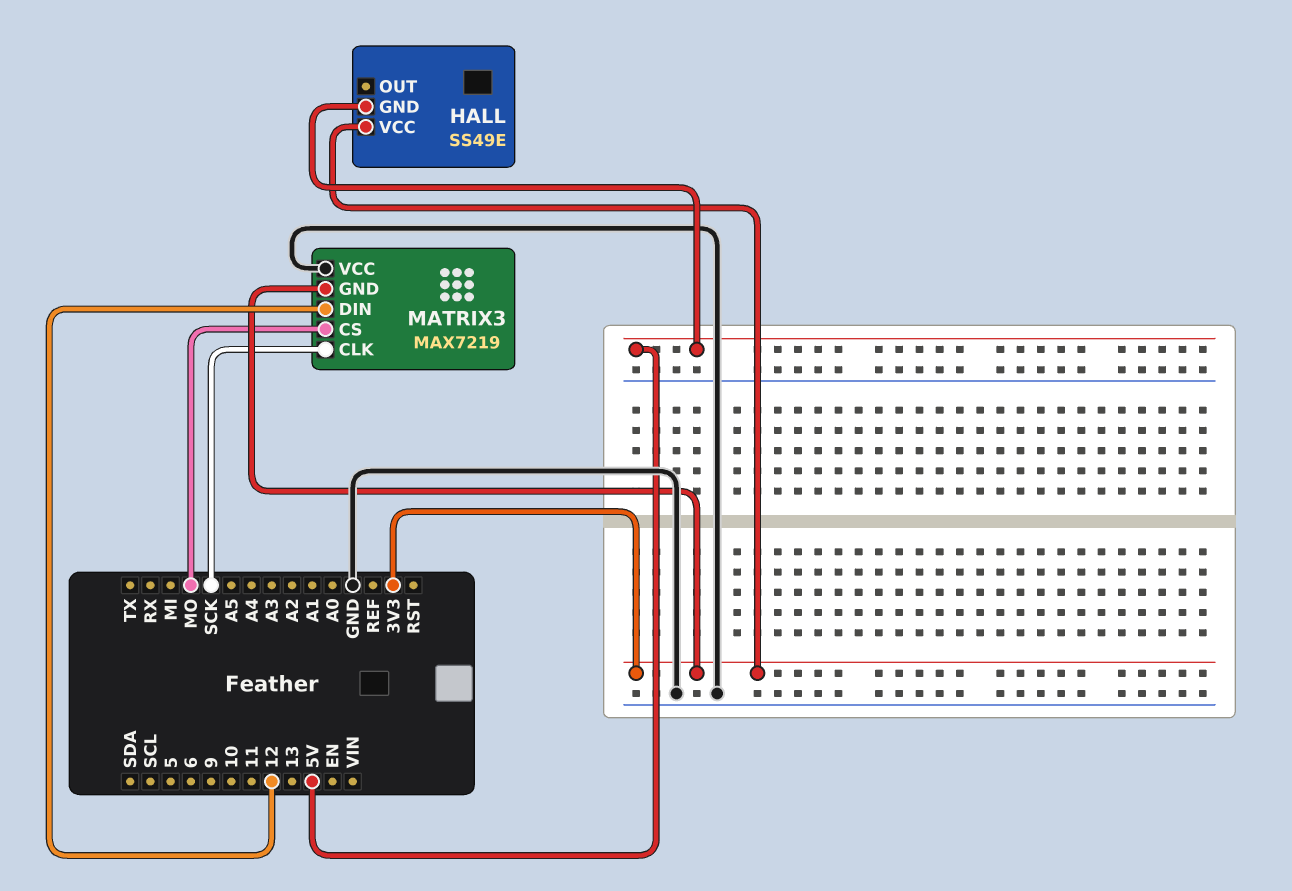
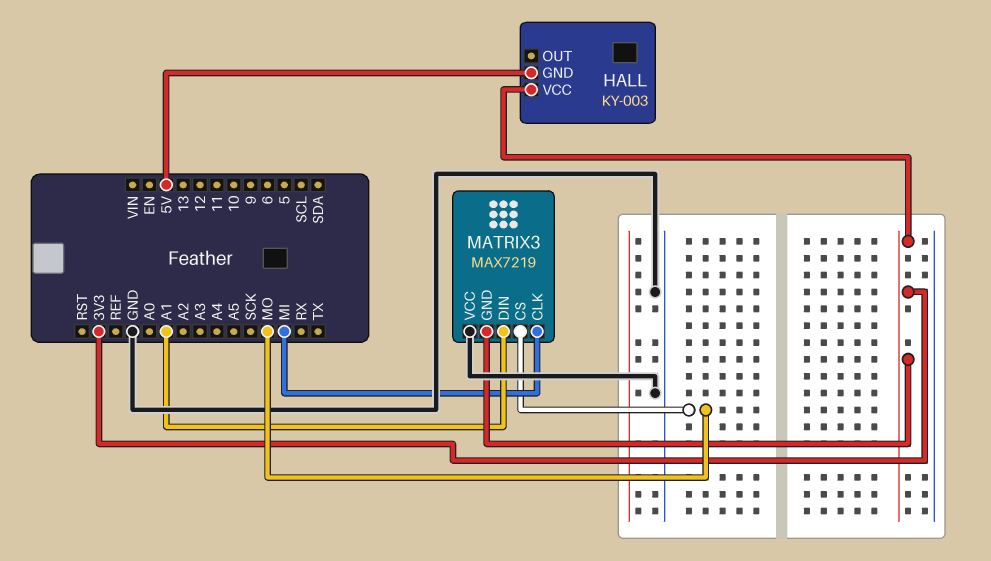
HALL: SS49E -> KY-003
MATRIX3 pin CLK: SCK -> MI
MATRIX3 pin DIN: 12 -> A1

